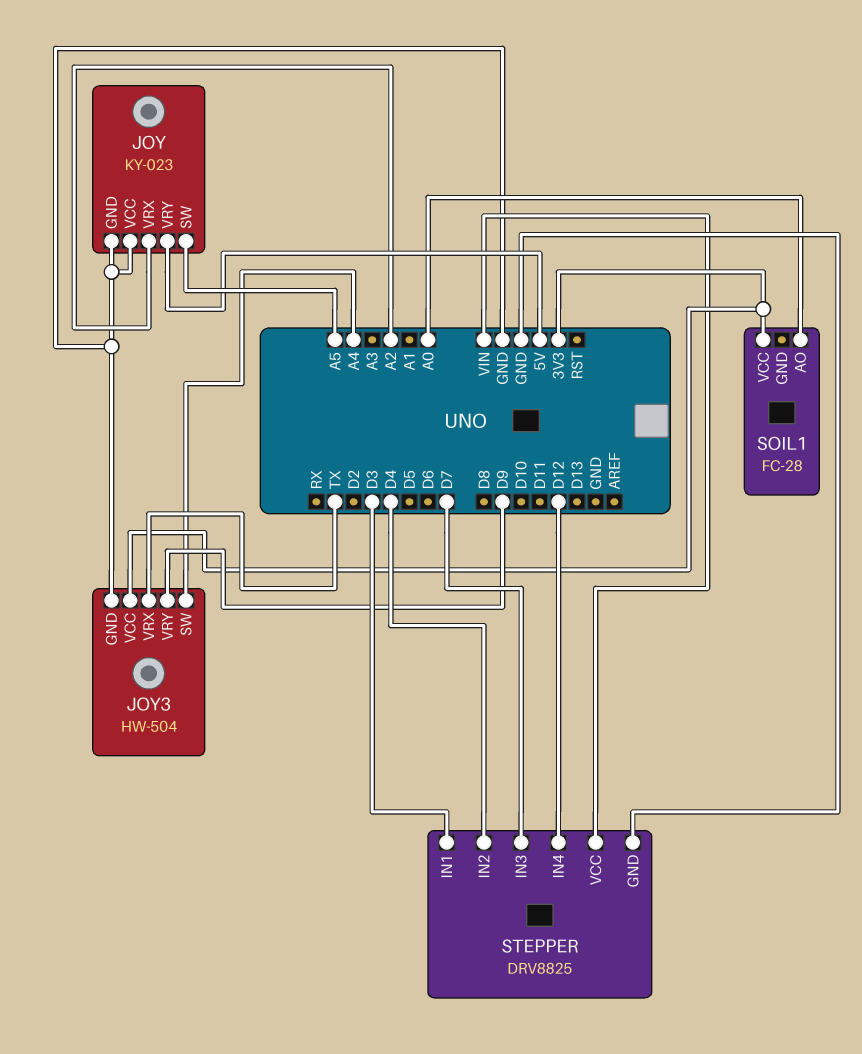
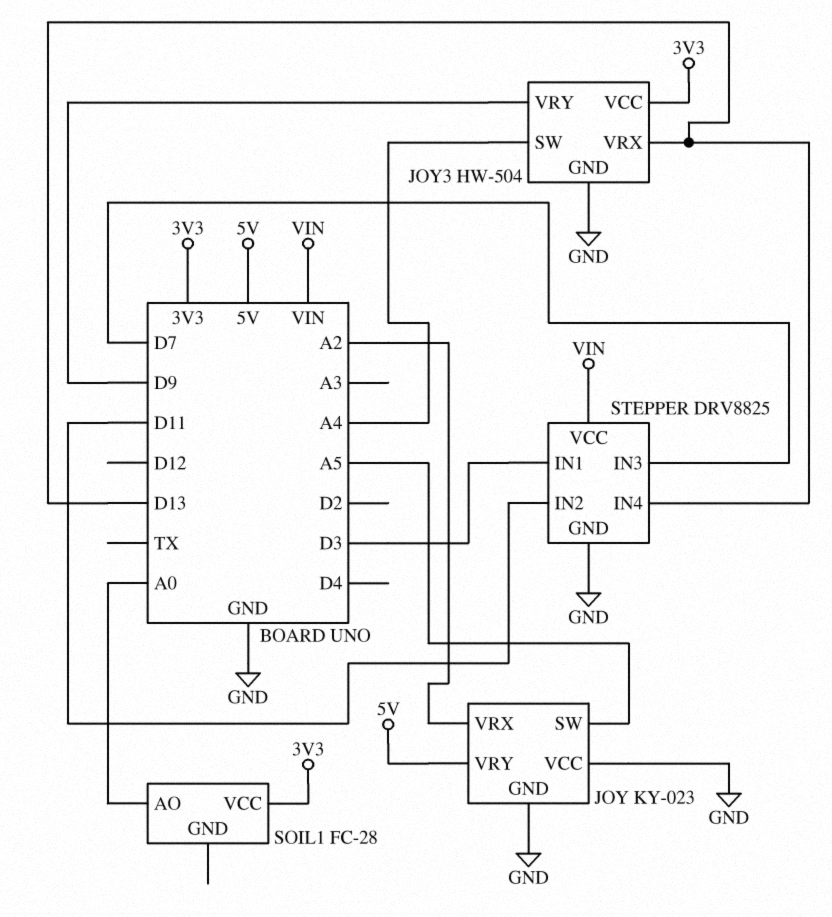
JOY3 pin VRX: TX -> D13
STEPPER pin IN2: D4 -> D11
STEPPER pin IN4: D12 -> D13

